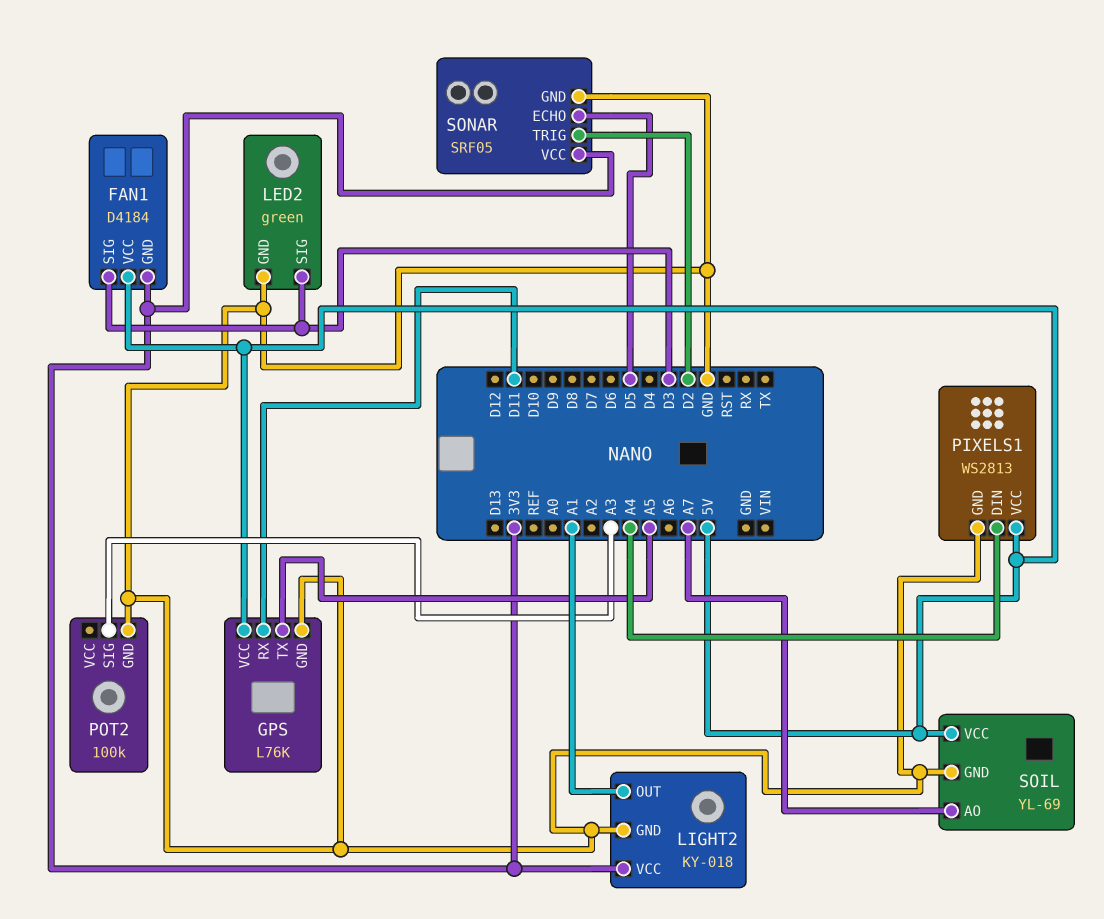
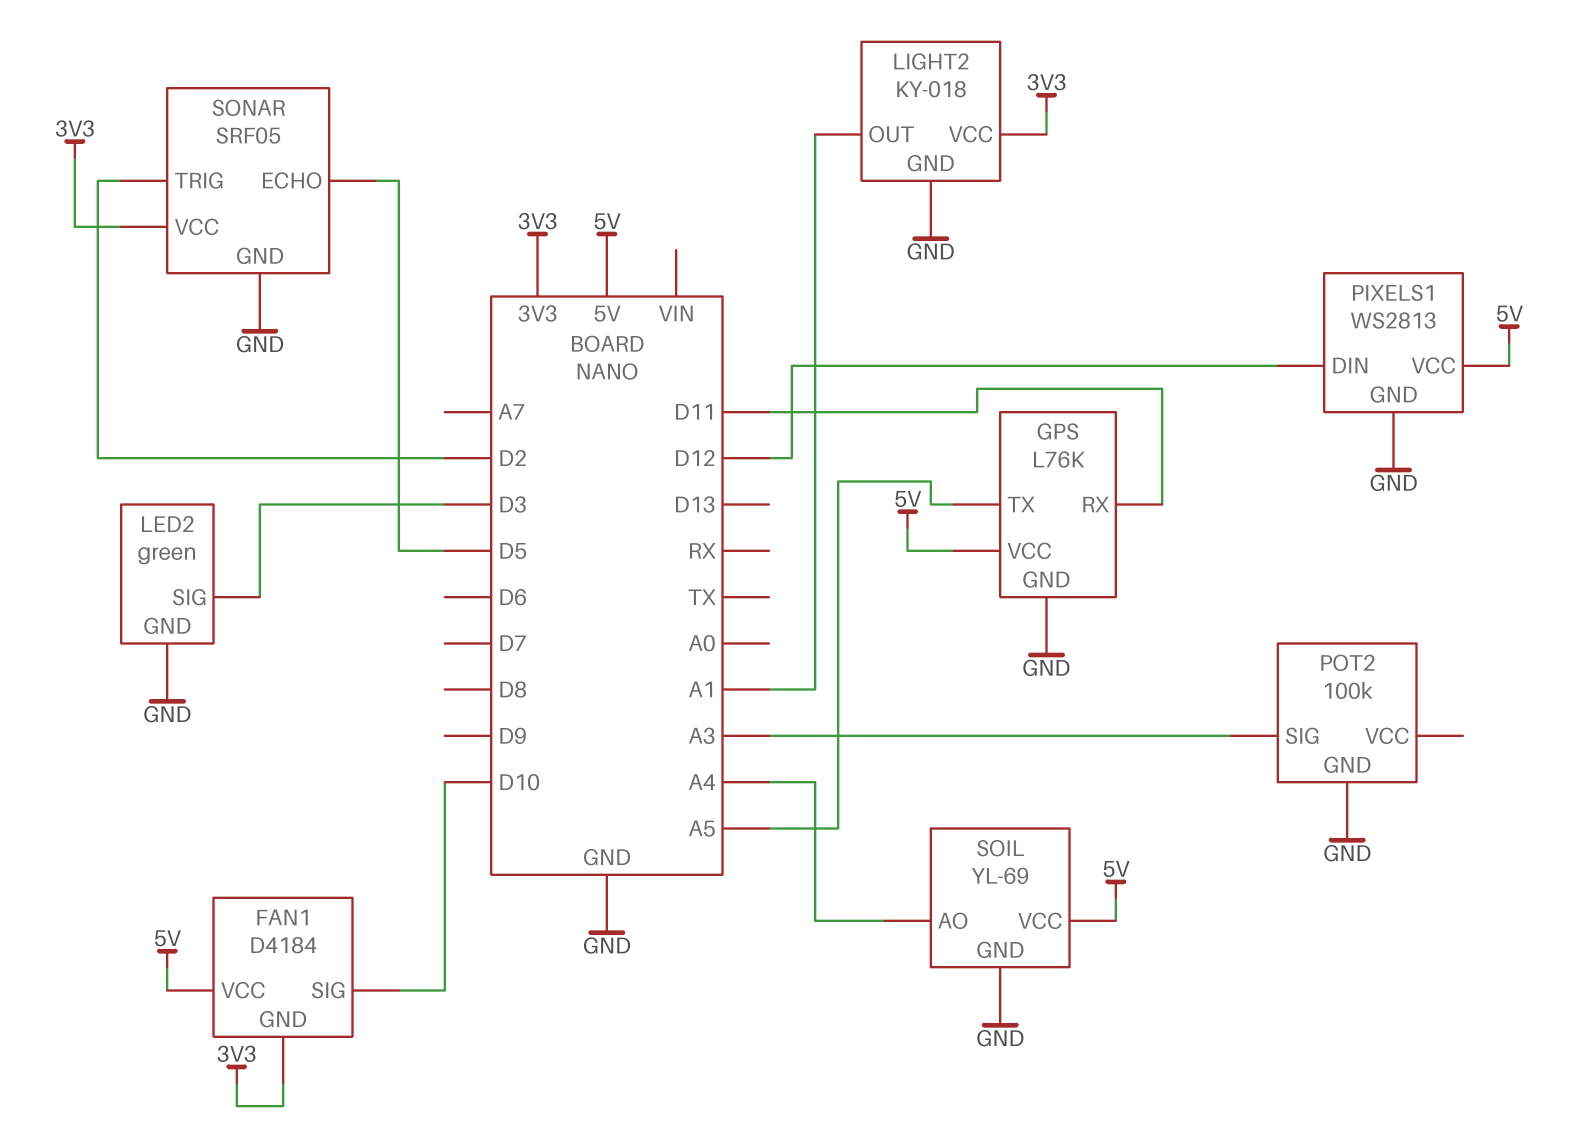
FAN1 pin SIG: D3 -> D10
PIXELS1 pin DIN: A4 -> D12
SOIL pin AO: A7 -> A4

